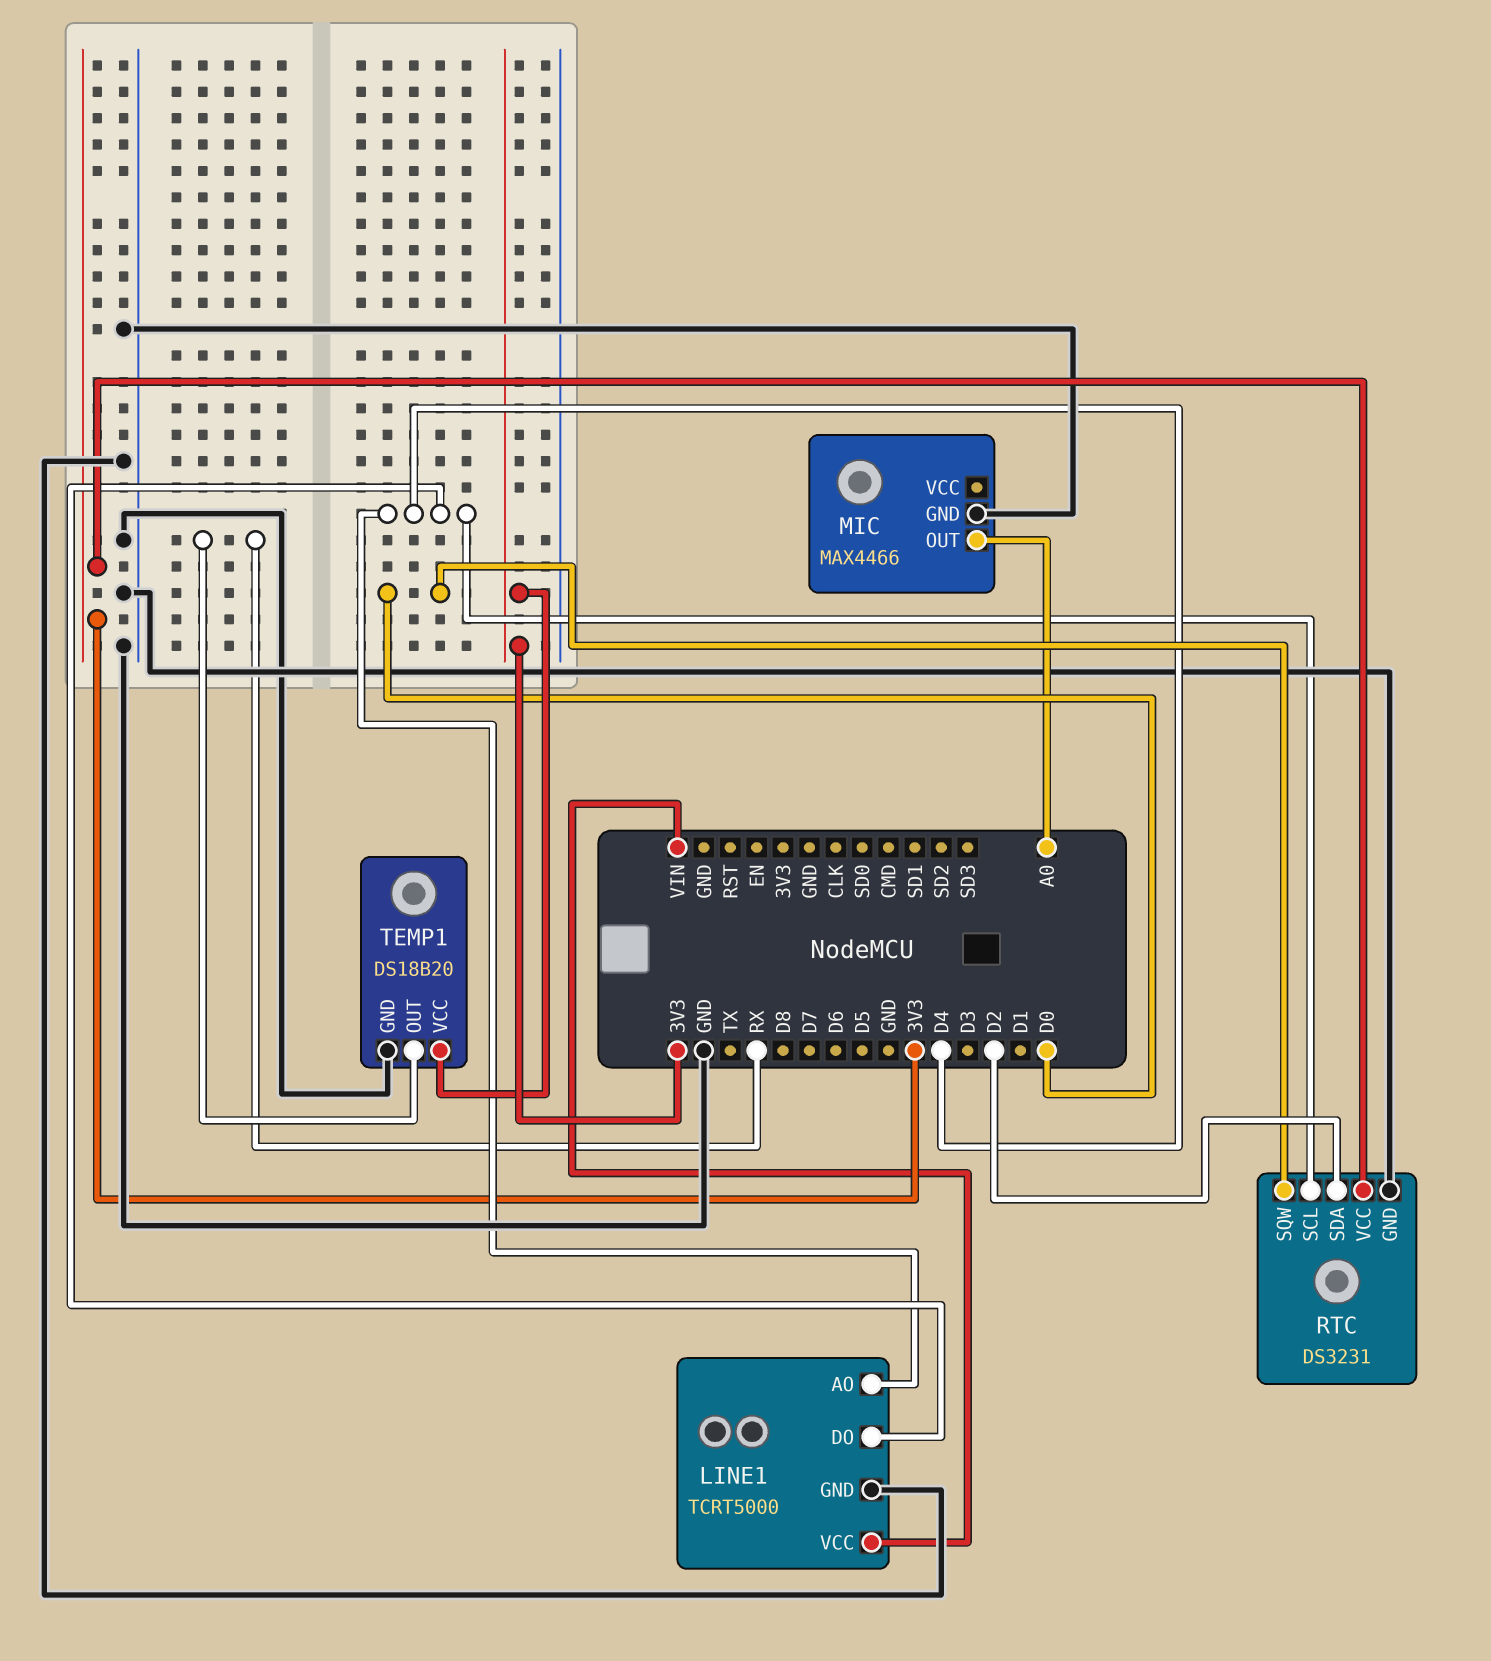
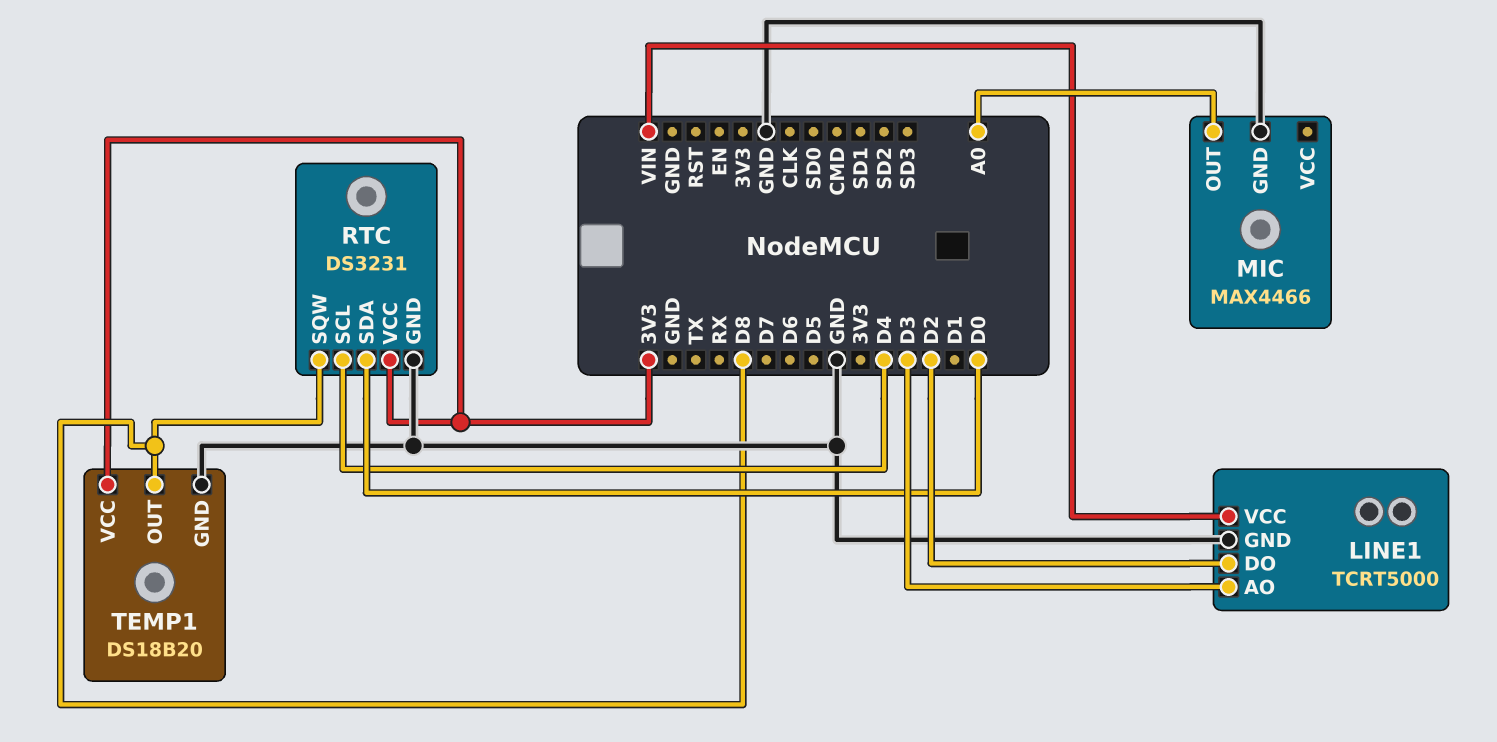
LINE1 pin AO: D4 -> D3
LINE1 pin DO: D4 -> D2
RTC pin SDA: D2 -> D0
RTC pin SQW: D0 -> D8
TEMP1 pin OUT: RX -> D8

